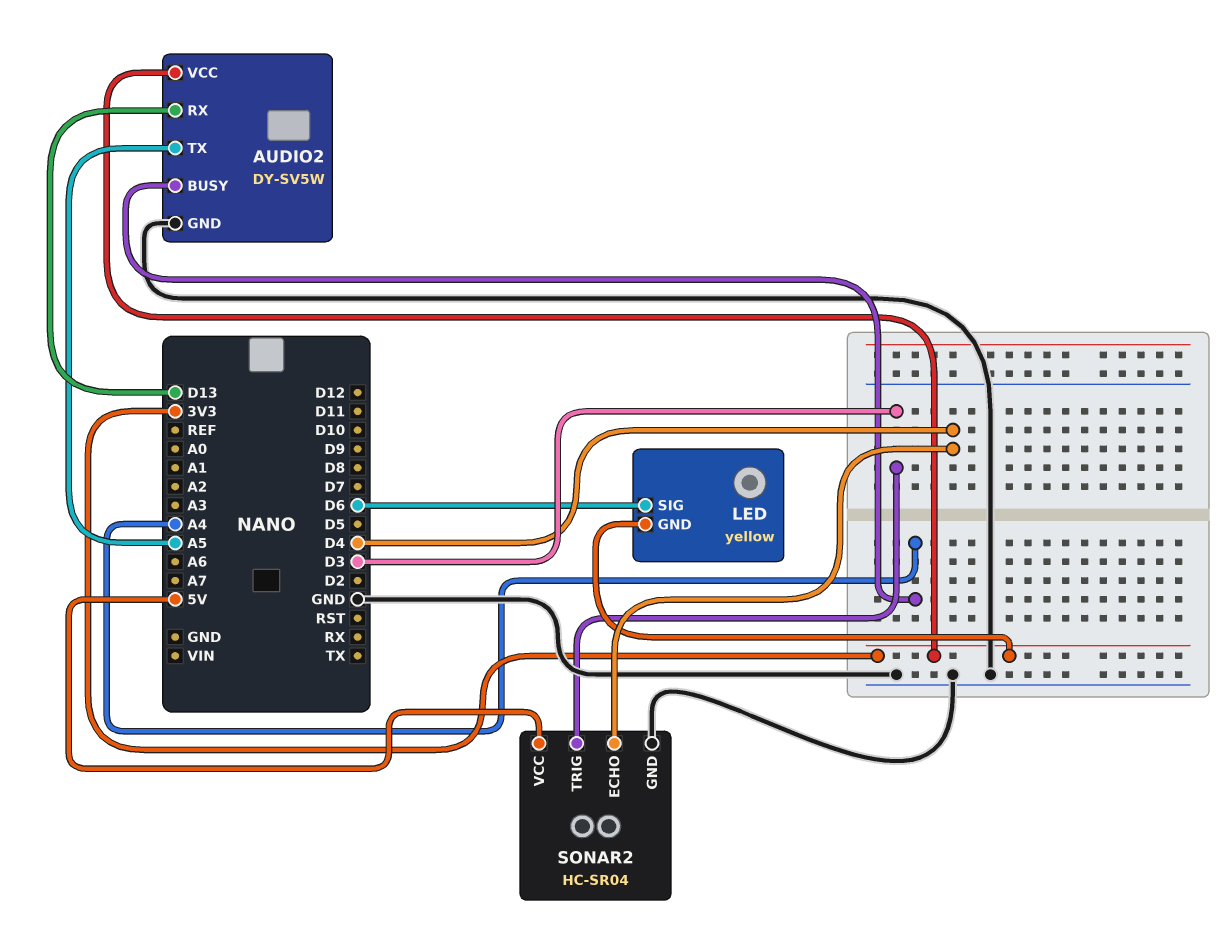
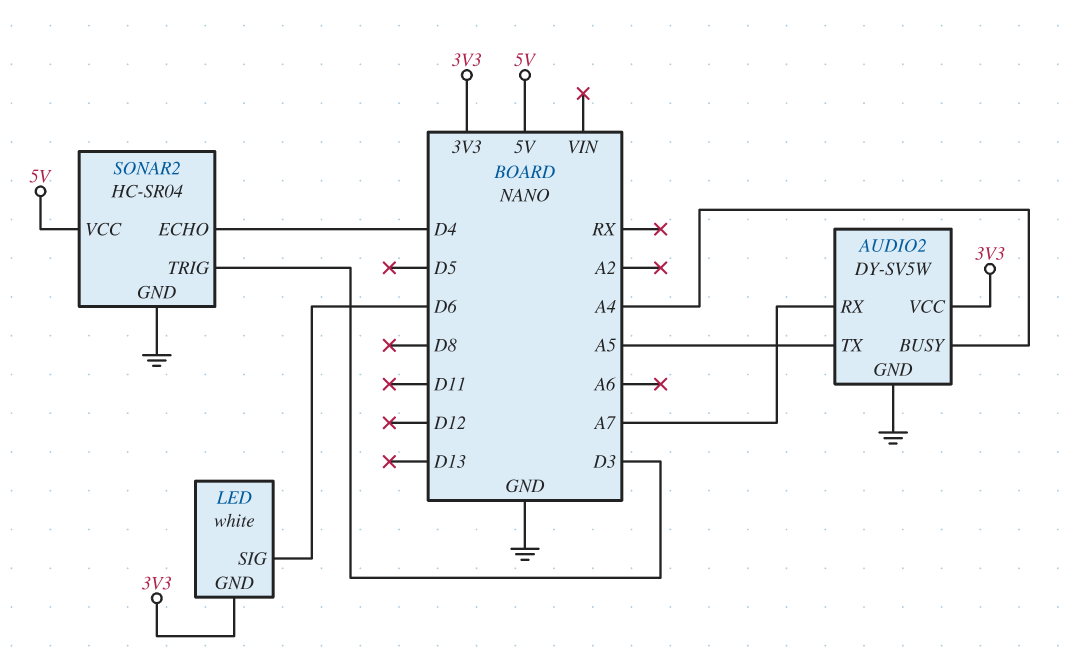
AUDIO2 pin RX: D13 -> A7
LED: yellow -> white

